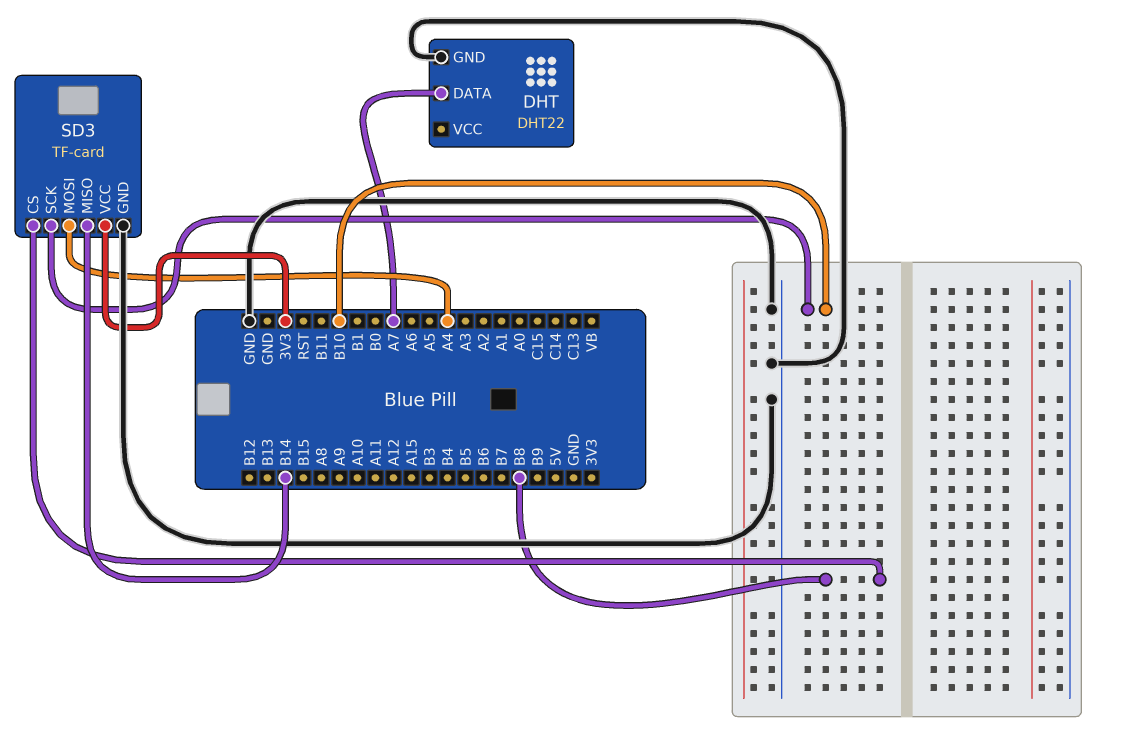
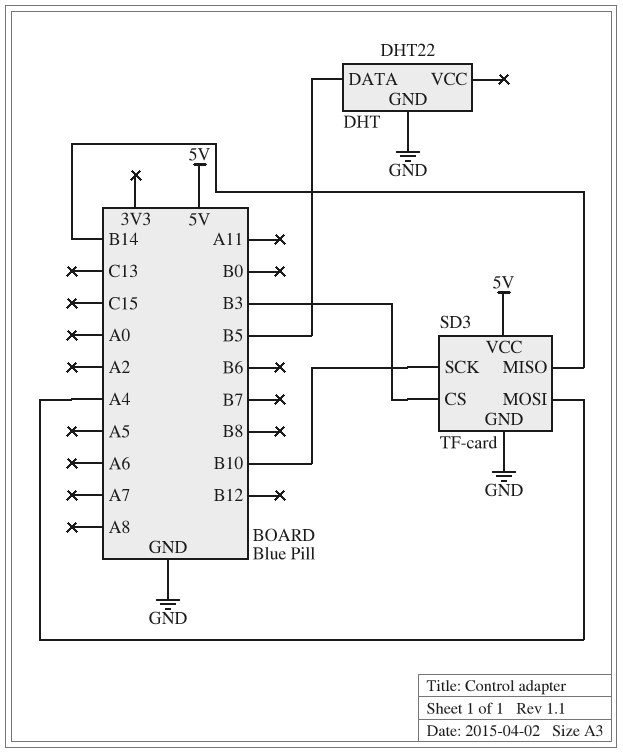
DHT pin DATA: A7 -> B5
SD3 pin CS: B8 -> B3
SD3 pin VCC: 3V3 -> 5V

